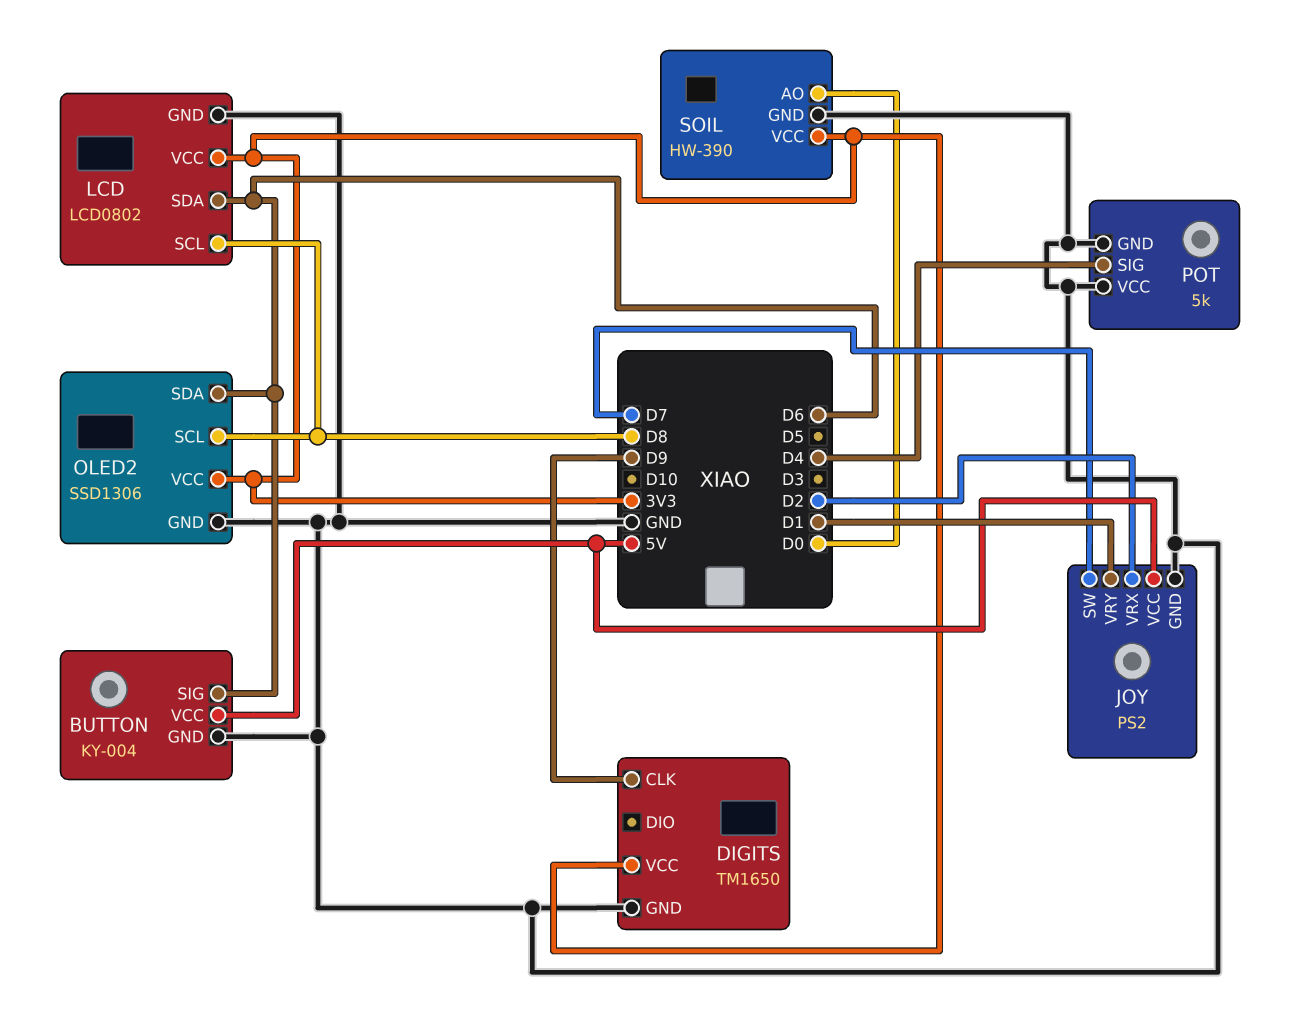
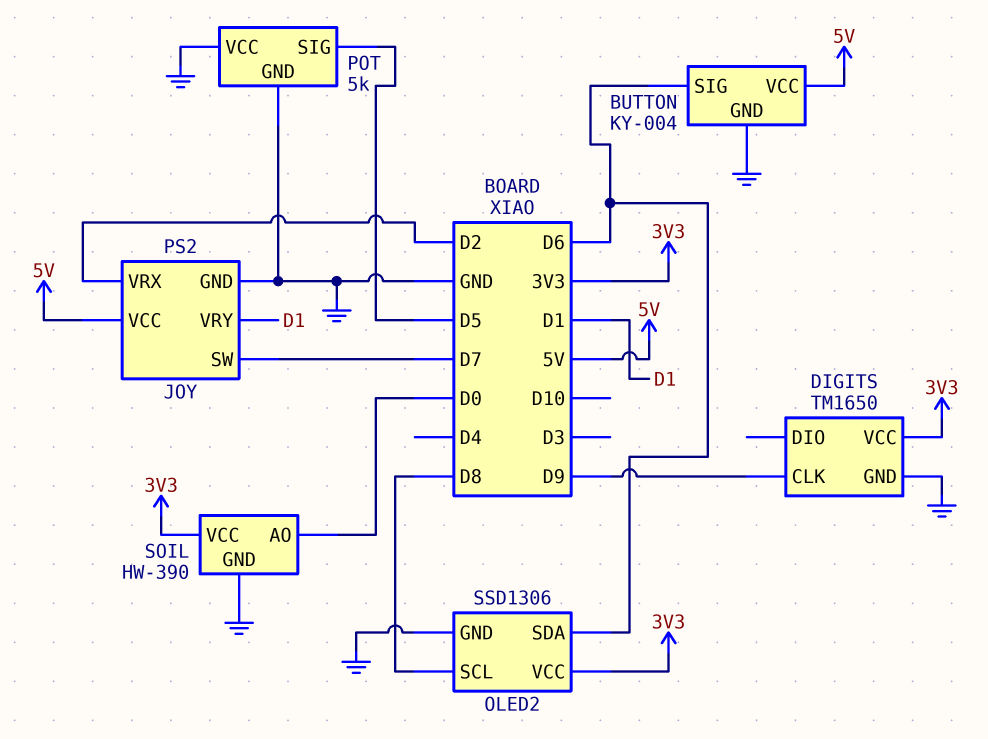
LCD: LCD0802 -> none
LCD pin GND: GND -> none
LCD pin SCL: D8 -> none
LCD pin SDA: D6 -> none
LCD pin VCC: 3V3 -> none
POT pin SIG: D4 -> D5

